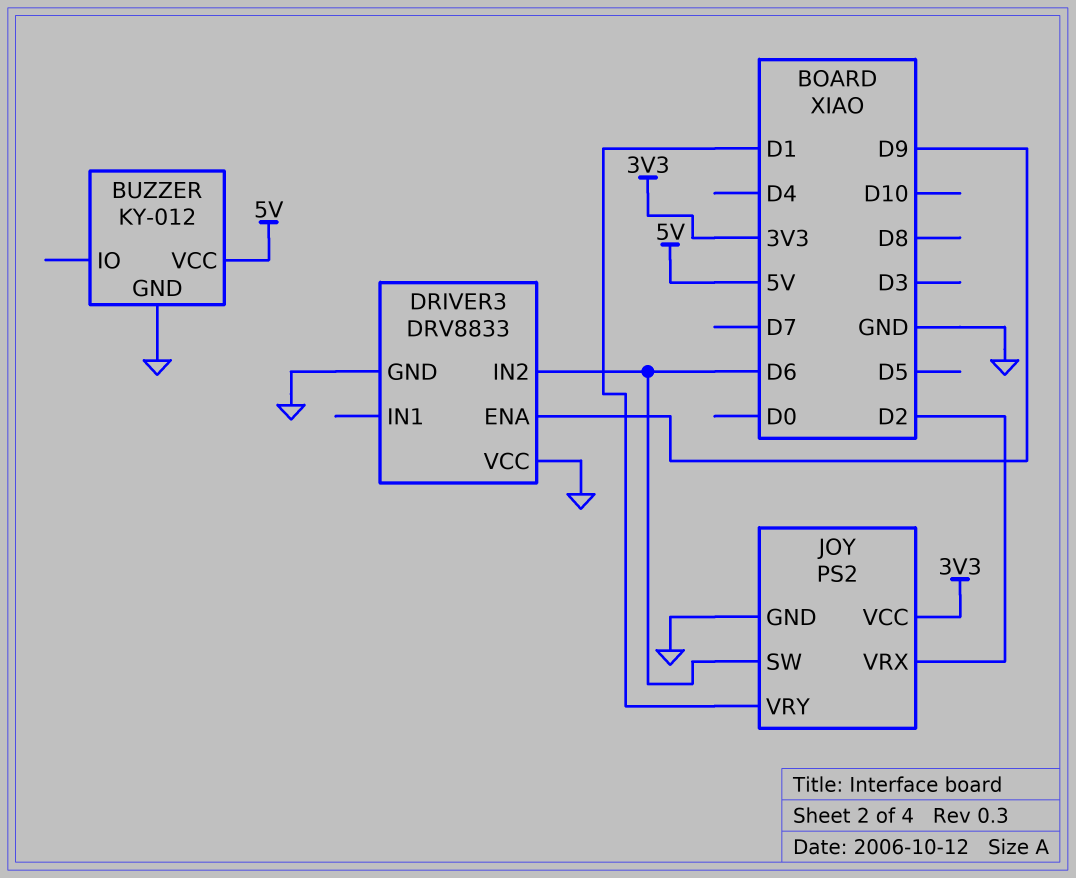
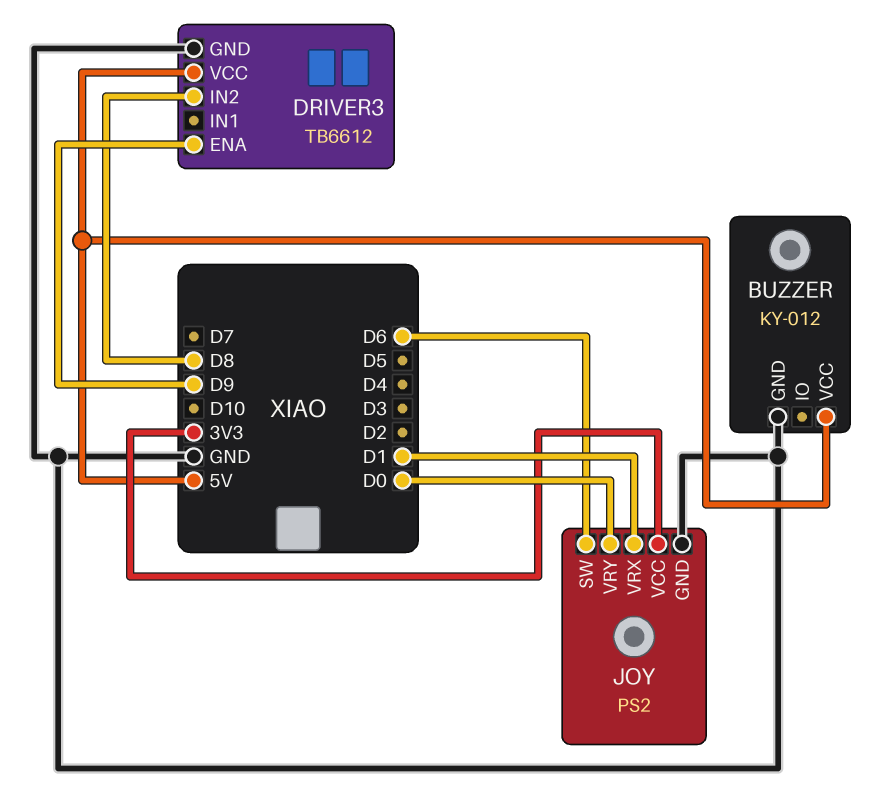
DRIVER3: DRV8833 -> TB6612
DRIVER3 pin IN2: D6 -> D8
DRIVER3 pin VCC: GND -> 5V
JOY pin VRX: D2 -> D1
JOY pin VRY: D1 -> D0

